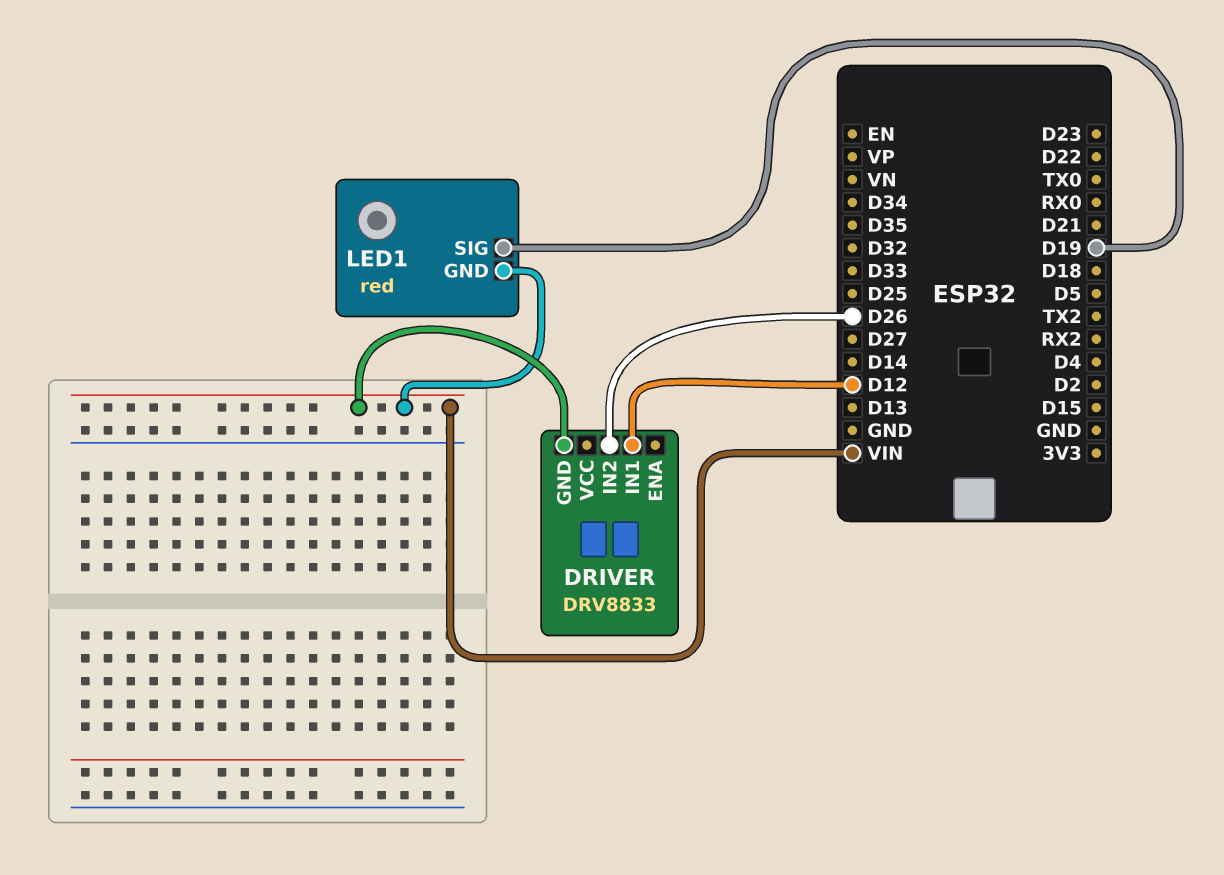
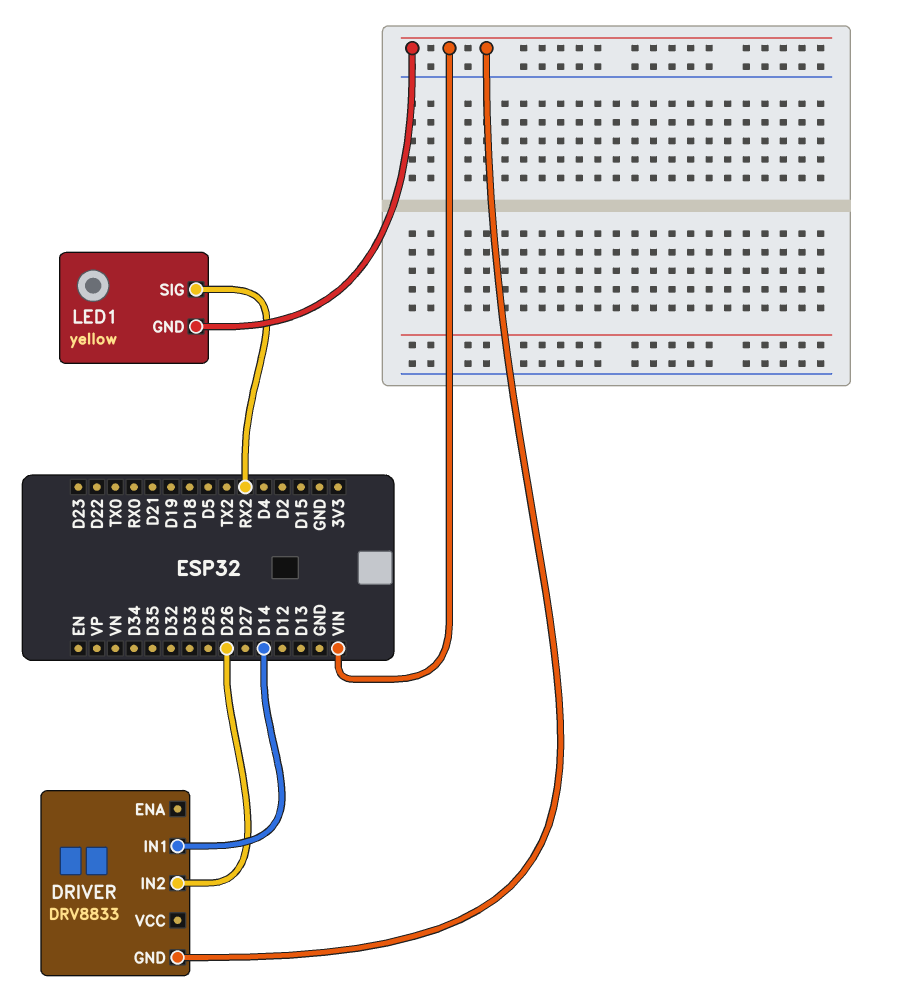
DRIVER pin IN1: D12 -> D14
LED1: red -> yellow
LED1 pin SIG: D19 -> RX2

